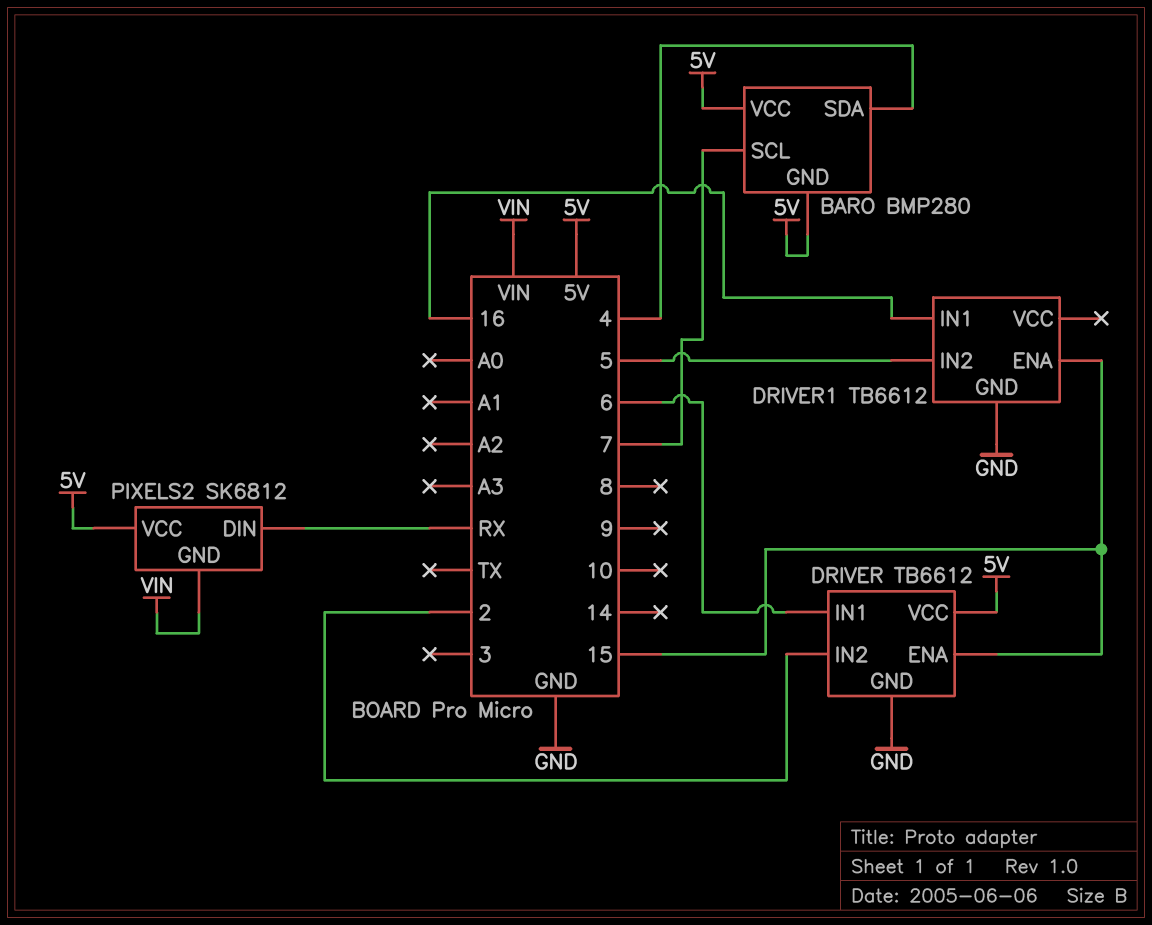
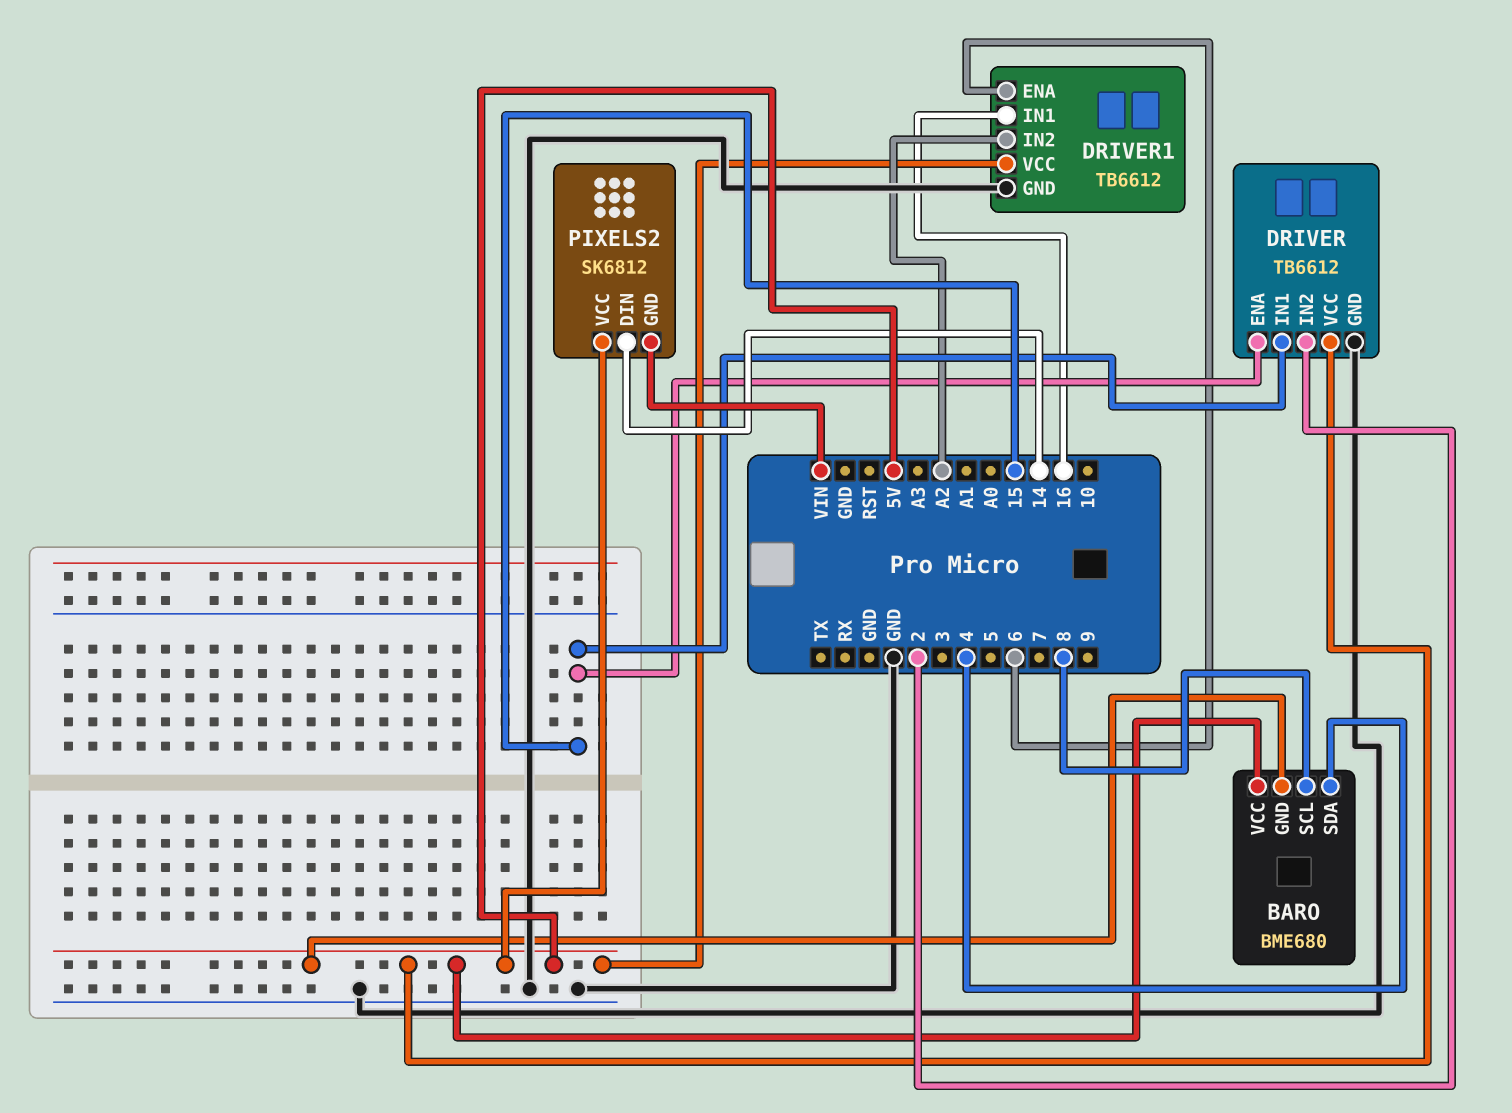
BARO: BMP280 -> BME680
BARO pin SCL: 7 -> 8
DRIVER pin IN1: 6 -> 15
DRIVER1 pin ENA: 15 -> 6
DRIVER1 pin IN2: 5 -> A2
DRIVER1 pin VCC: none -> 5V
PIXELS2 pin DIN: RX -> 14

